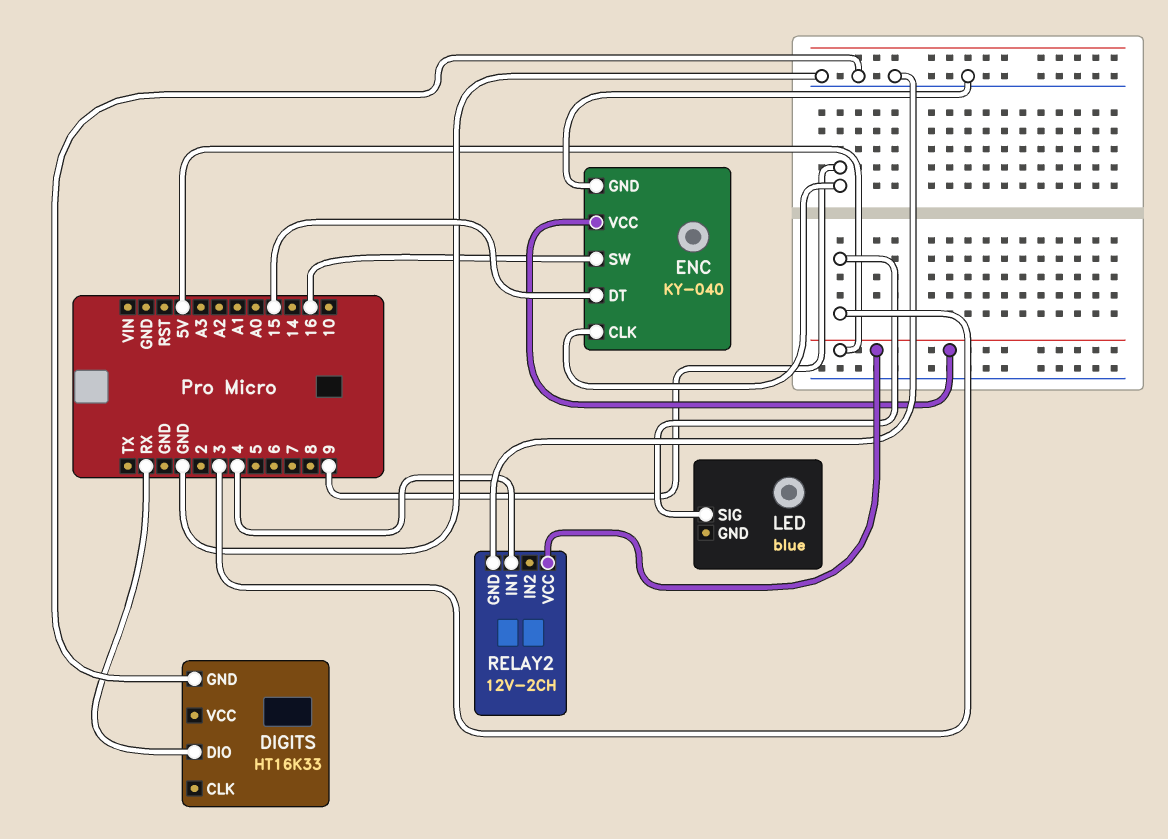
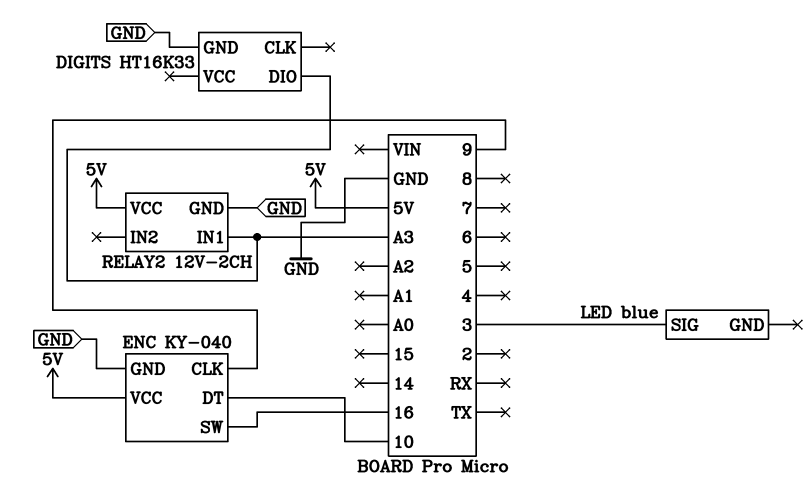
DIGITS pin DIO: RX -> A3
ENC pin DT: 15 -> 10
RELAY2 pin IN1: 4 -> A3

